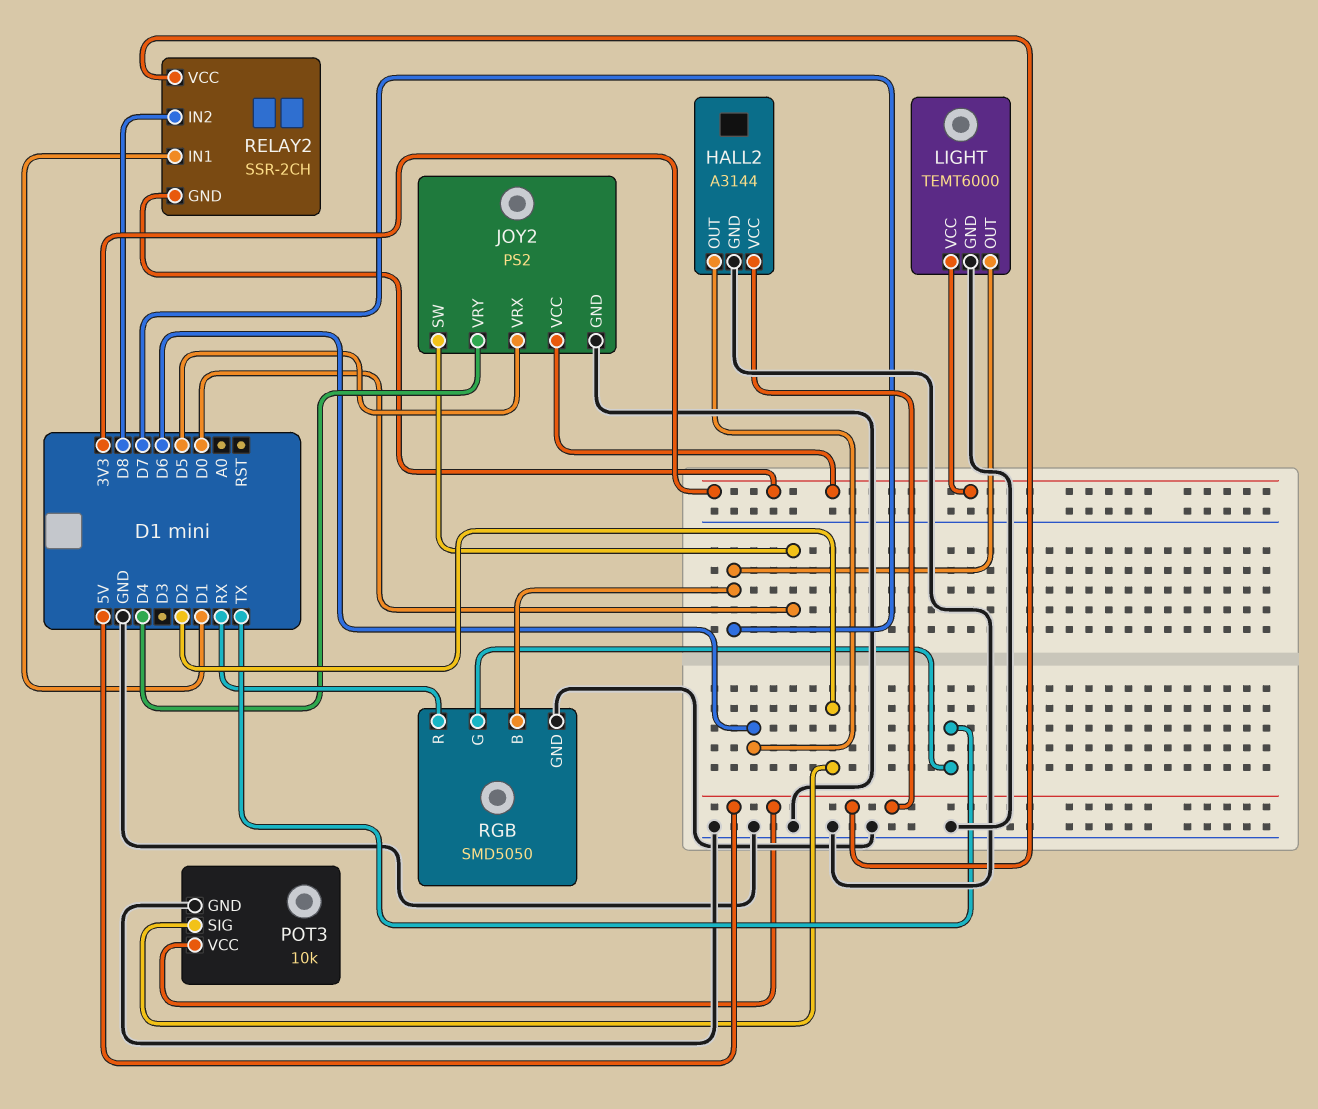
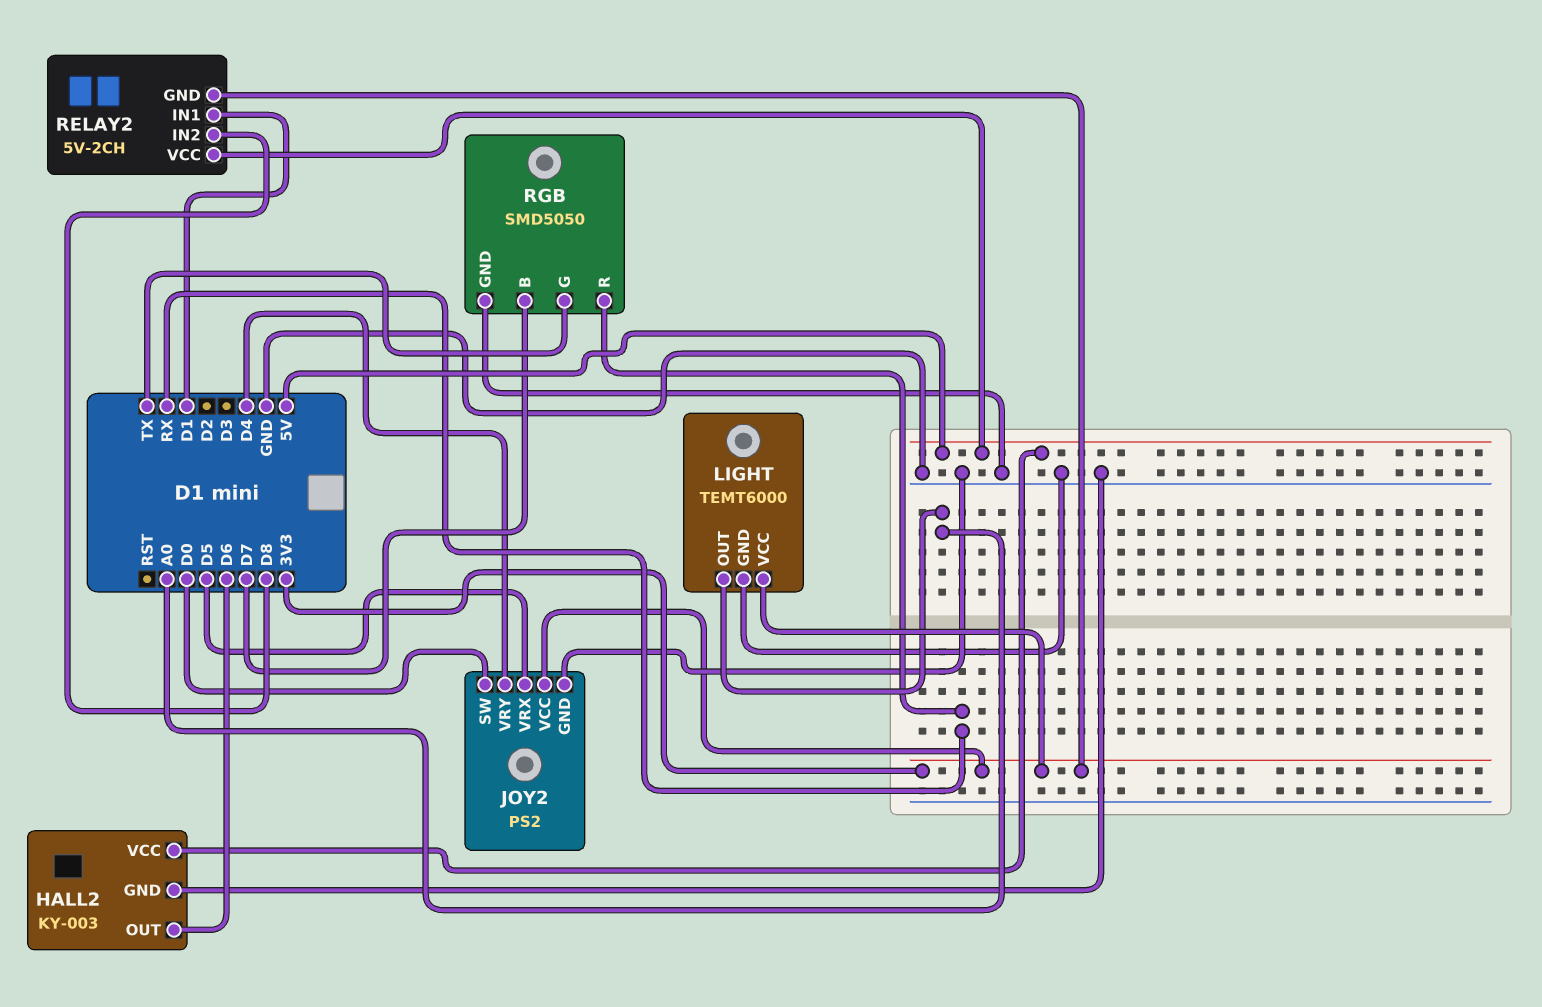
HALL2: A3144 -> KY-003
LIGHT pin OUT: D7 -> A0
POT3: 10k -> none
POT3 pin GND: GND -> none
POT3 pin SIG: D2 -> none
POT3 pin VCC: 5V -> none
RELAY2: SSR-2CH -> 5V-2CH

